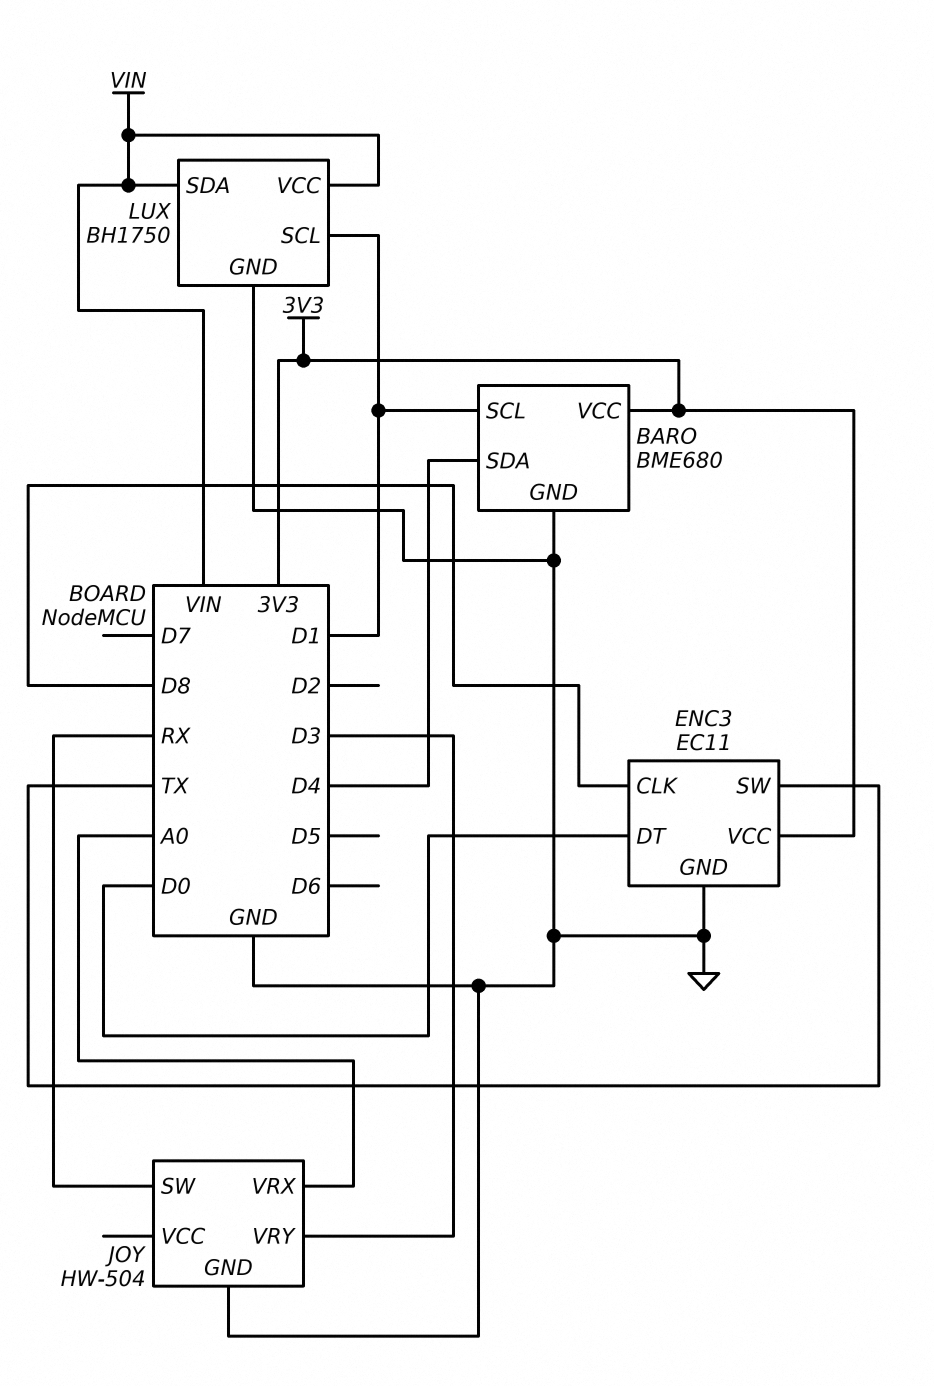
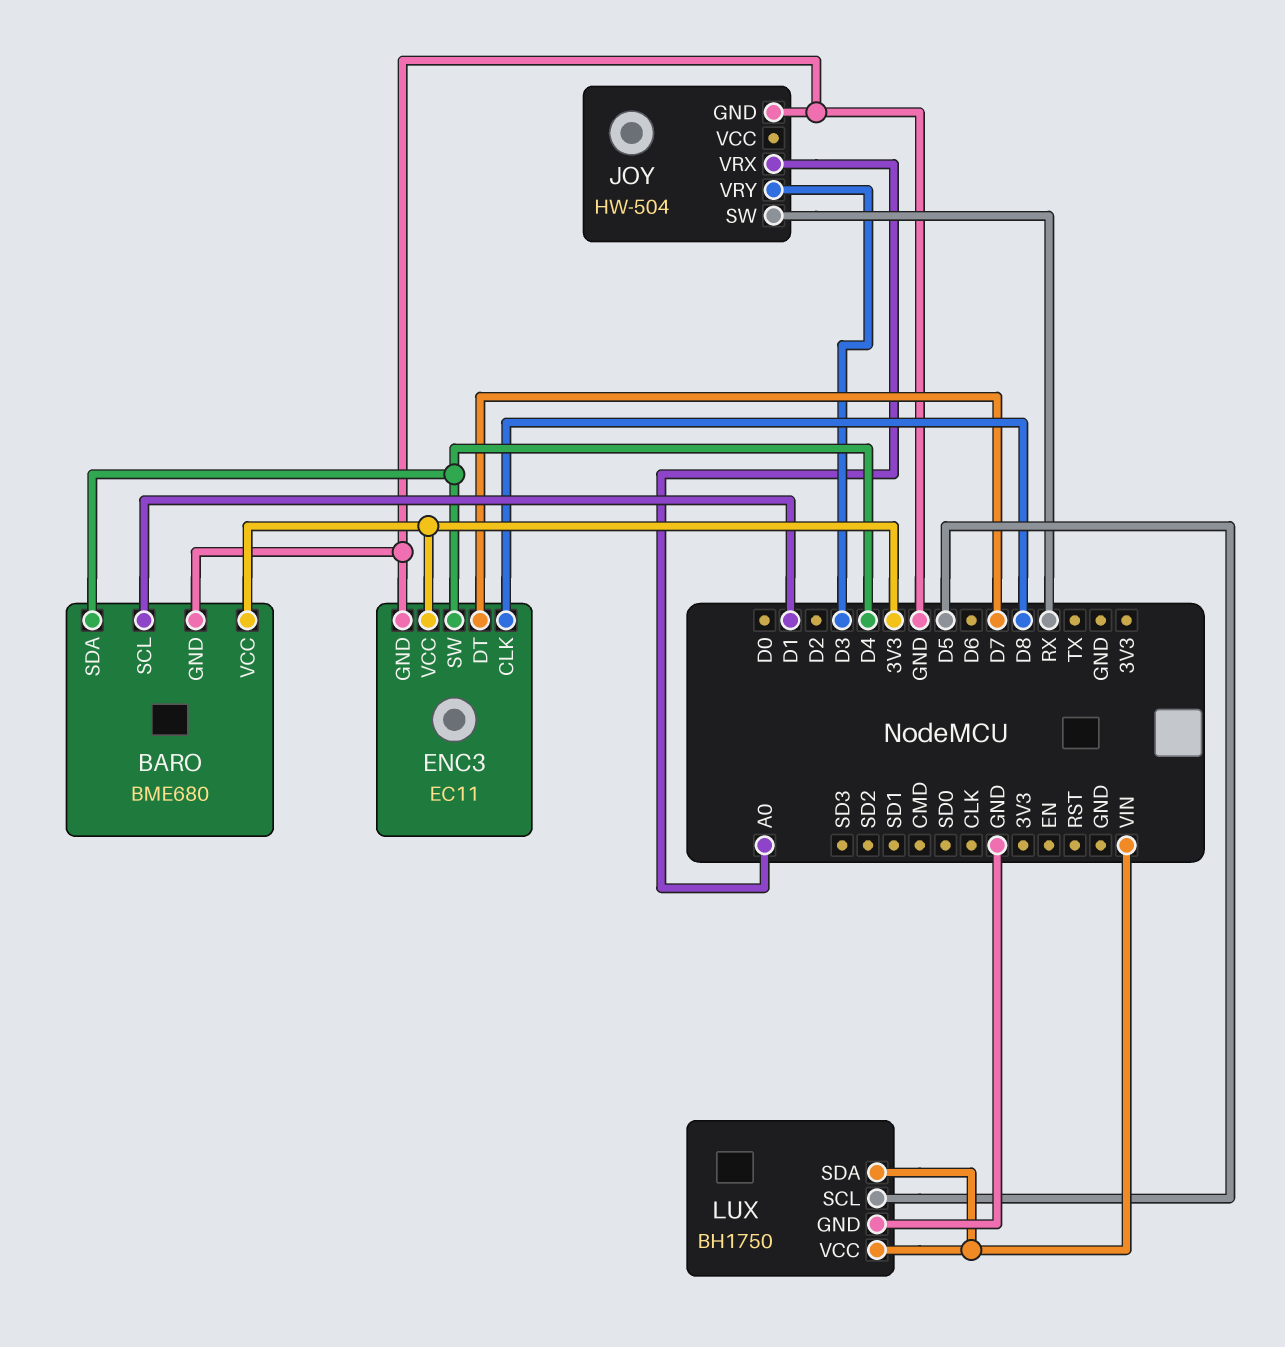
ENC3 pin DT: D0 -> D7
ENC3 pin SW: TX -> D4
LUX pin SCL: D1 -> D5

